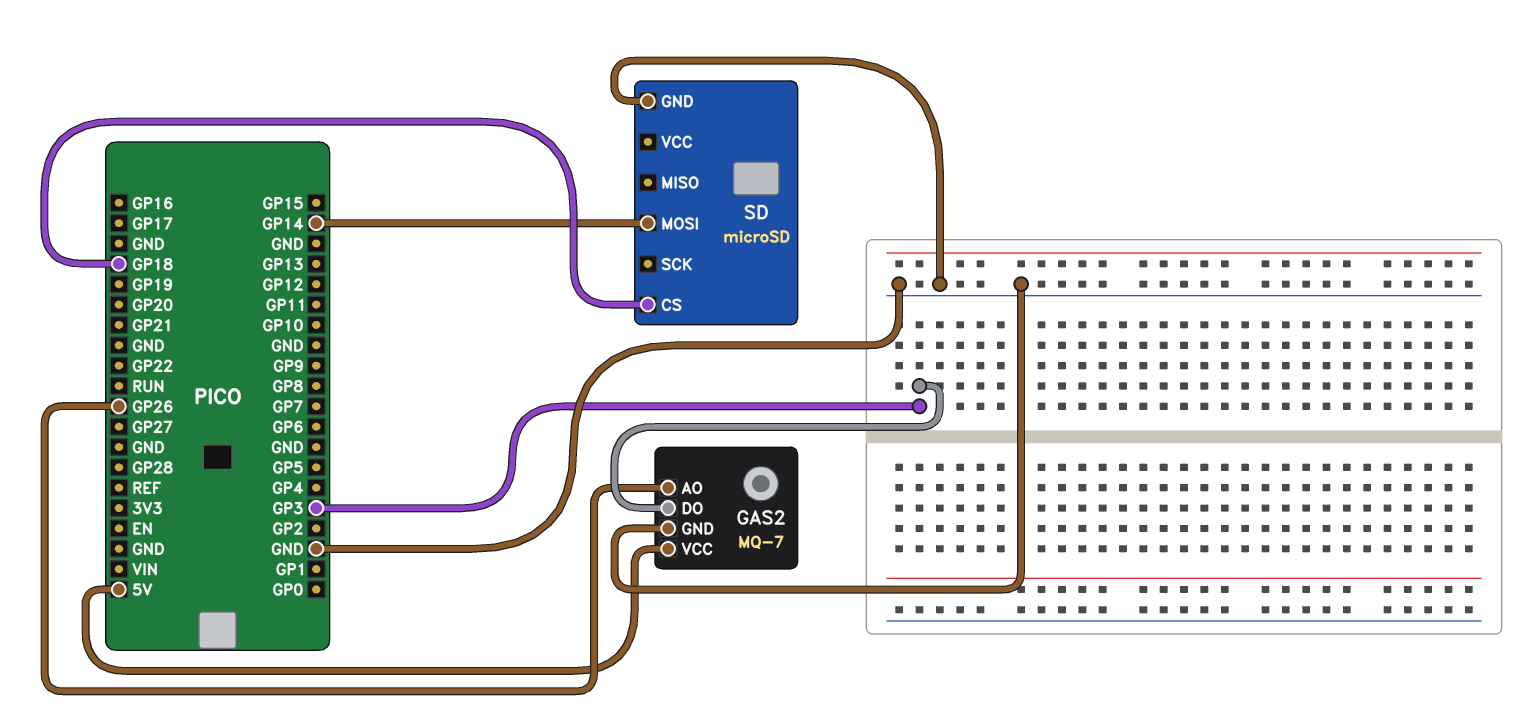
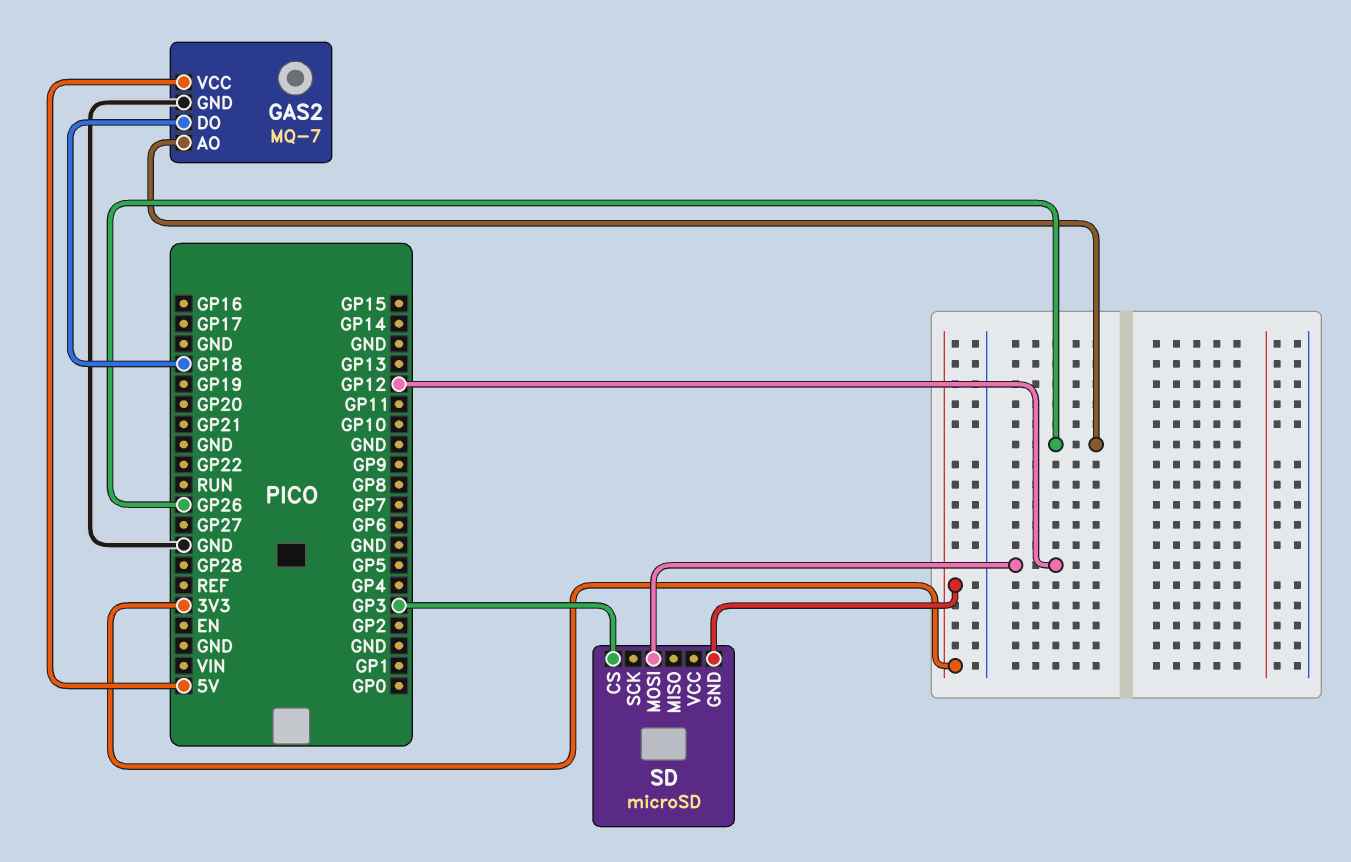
GAS2 pin DO: GP3 -> GP18
SD pin CS: GP18 -> GP3
SD pin GND: GND -> 3V3
SD pin MOSI: GP14 -> GP12

